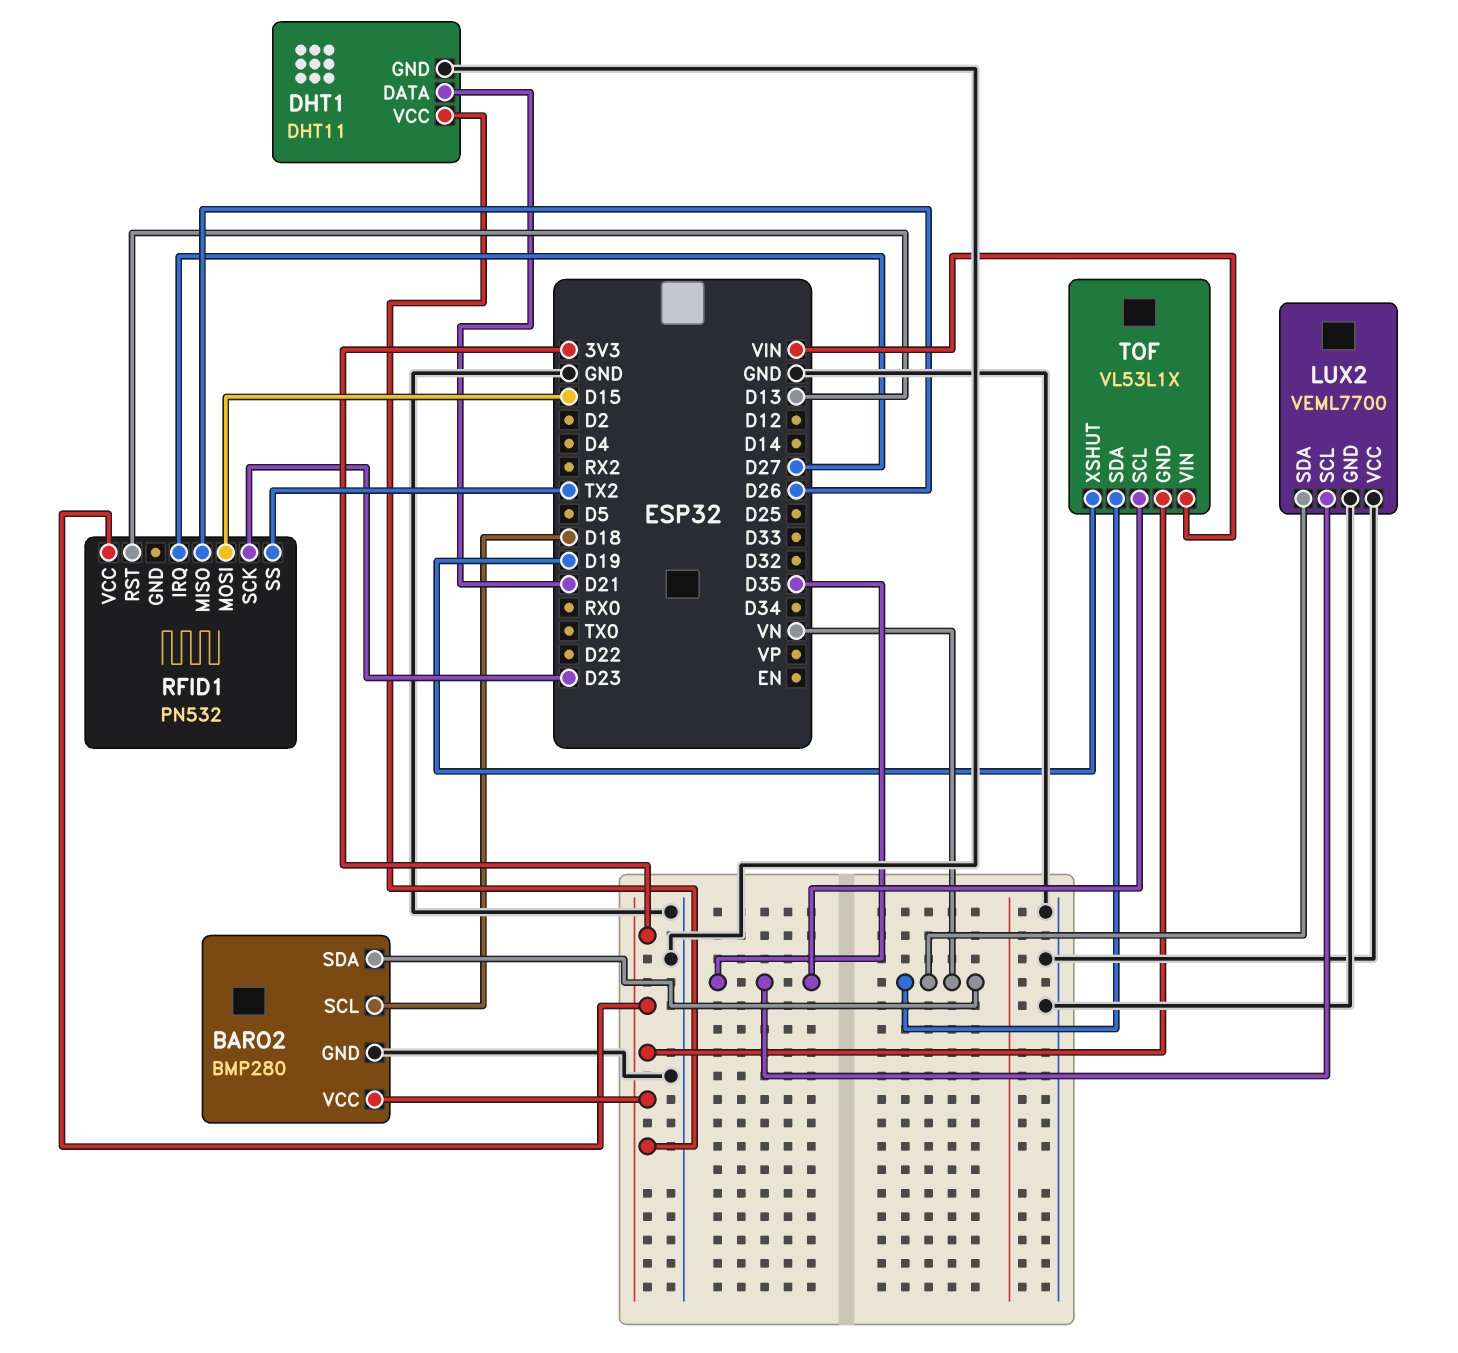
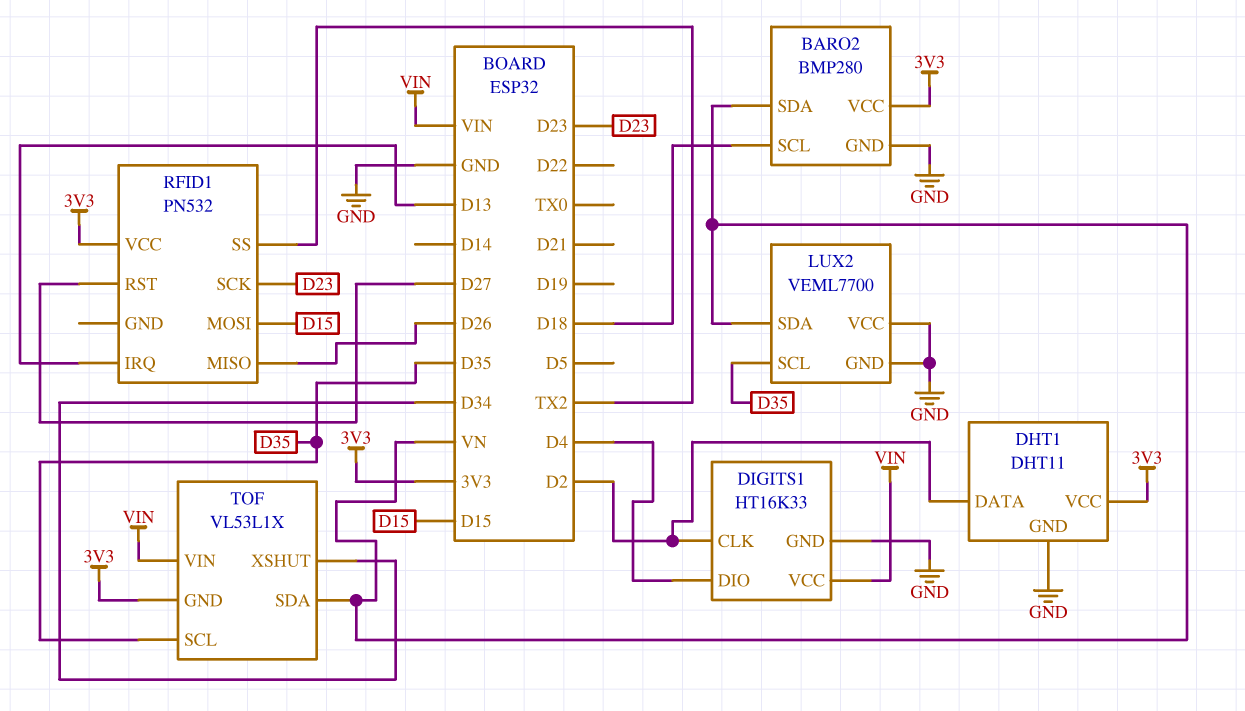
DHT1 pin DATA: D21 -> D2
DIGITS1: none -> HT16K33
DIGITS1 pin CLK: none -> D2
DIGITS1 pin DIO: none -> D4
DIGITS1 pin GND: none -> GND
DIGITS1 pin VCC: none -> VIN
RFID1 pin IRQ: D27 -> D13
RFID1 pin RST: D13 -> D27
TOF pin XSHUT: D19 -> D34

